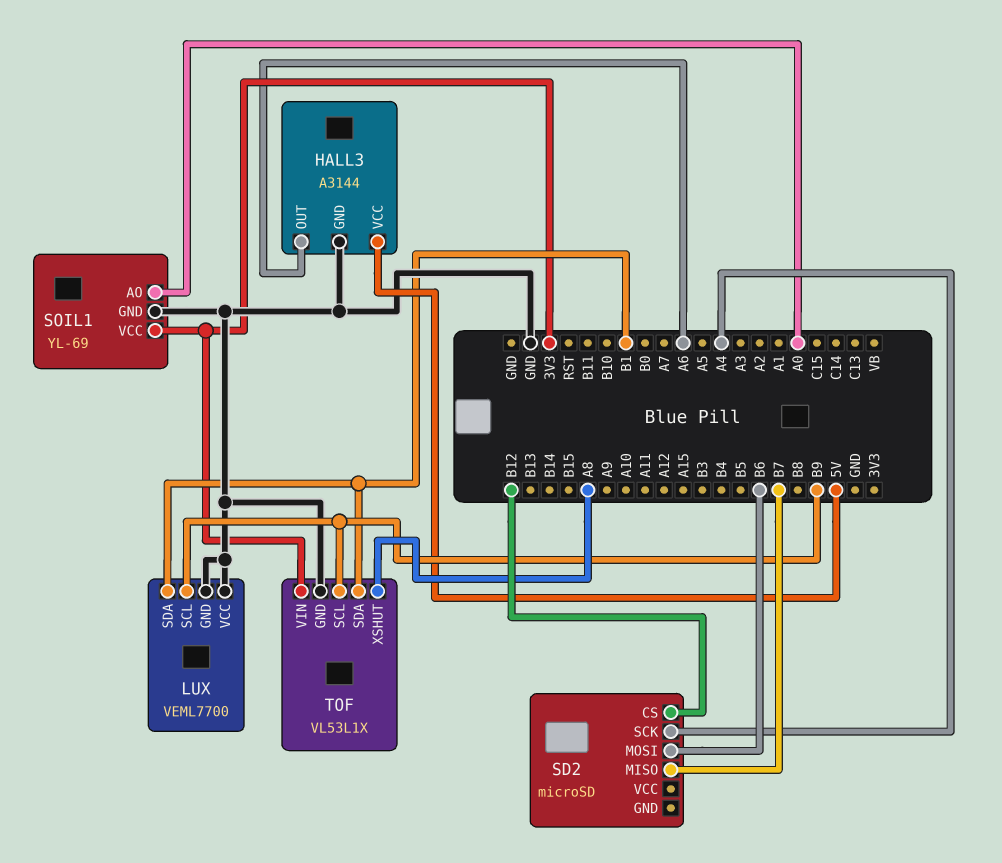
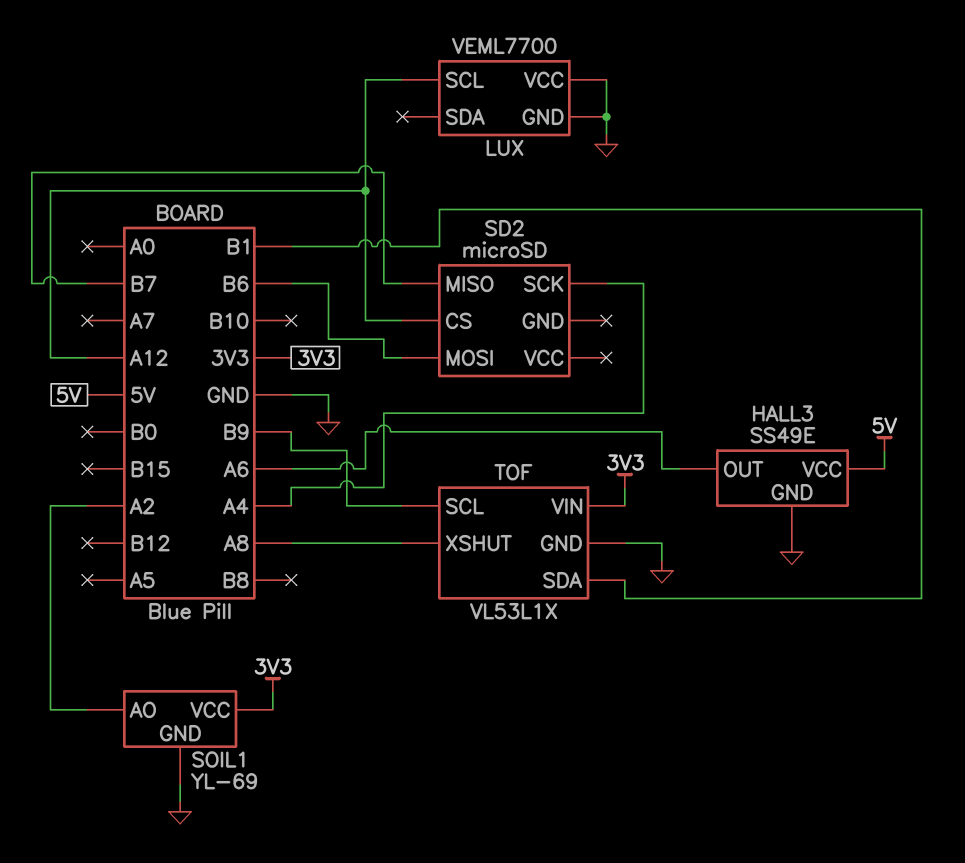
HALL3: A3144 -> SS49E
LUX pin SCL: B9 -> A12
LUX pin SDA: B1 -> none
SD2 pin CS: B12 -> A12
SOIL1 pin AO: A0 -> A2

